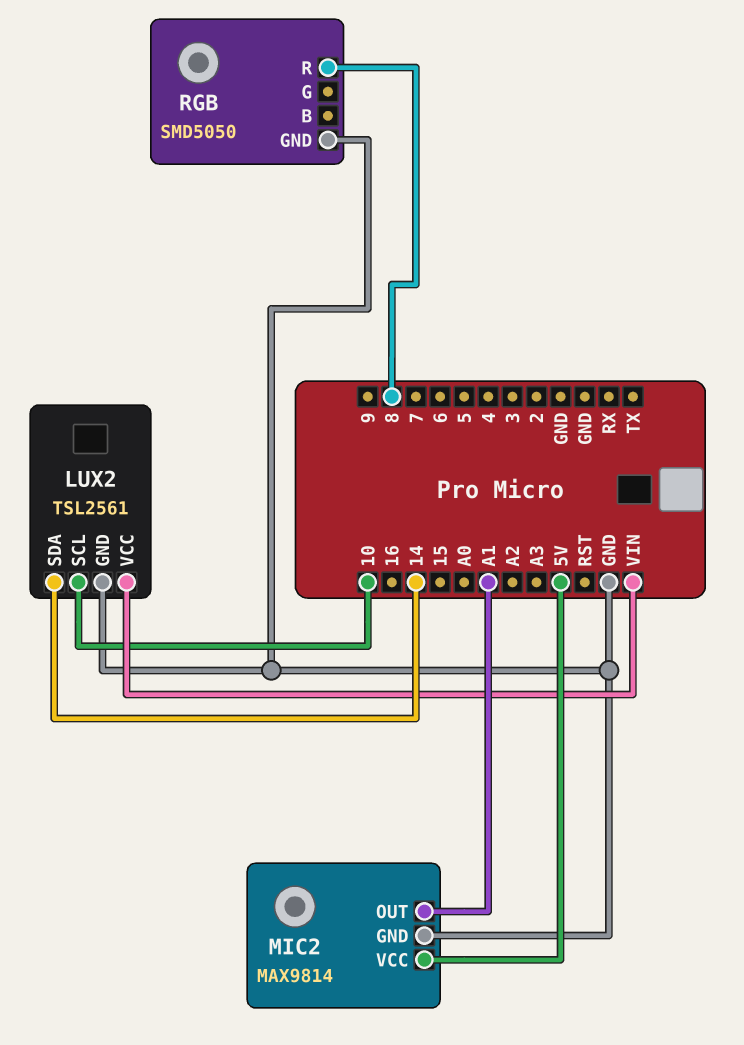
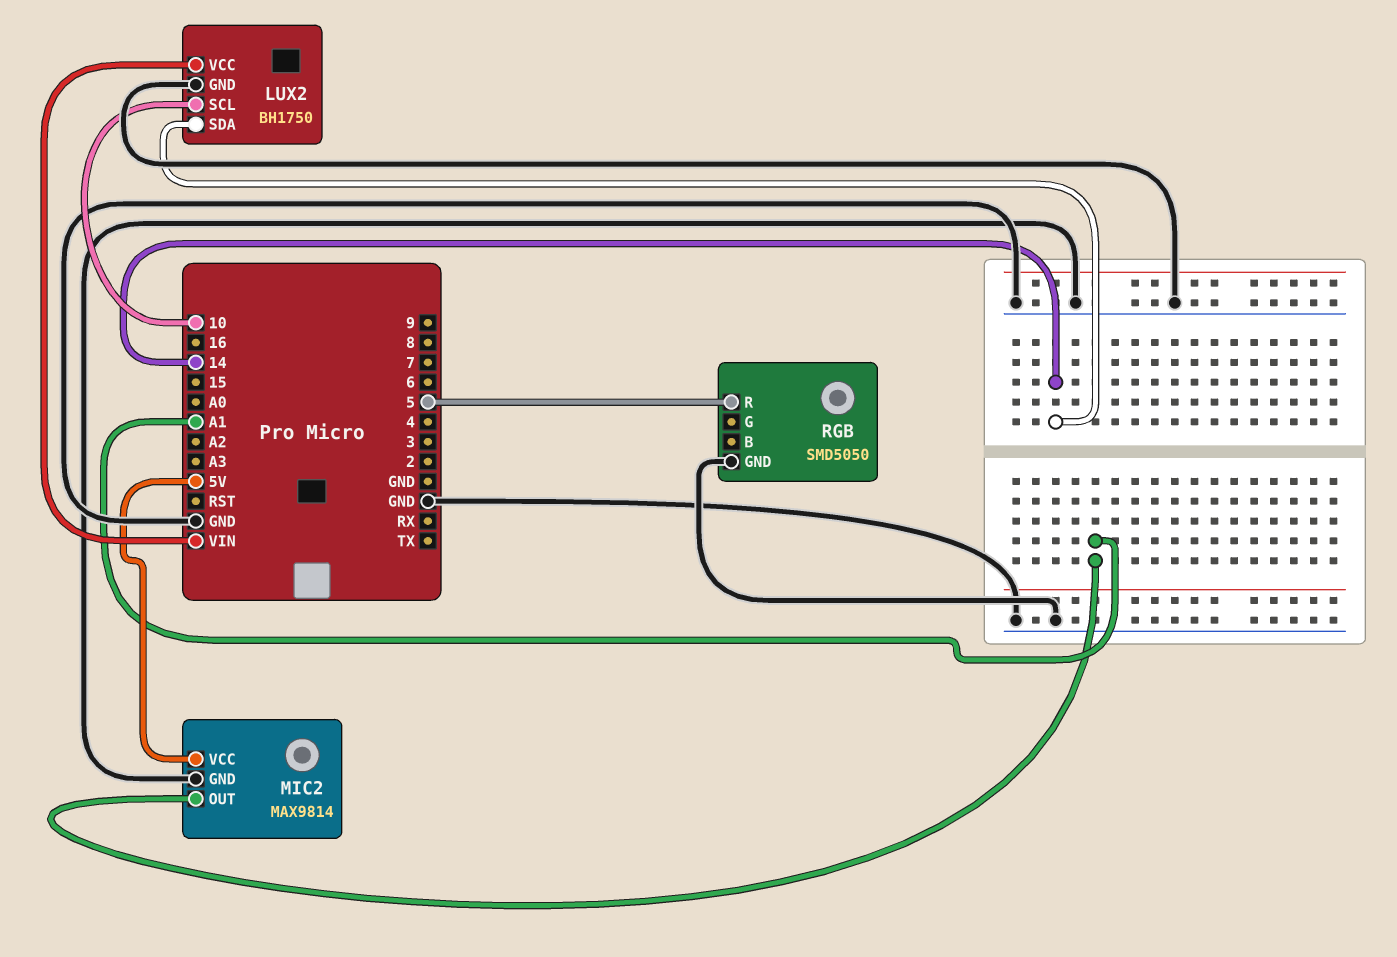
LUX2: TSL2561 -> BH1750
RGB pin R: 8 -> 5

